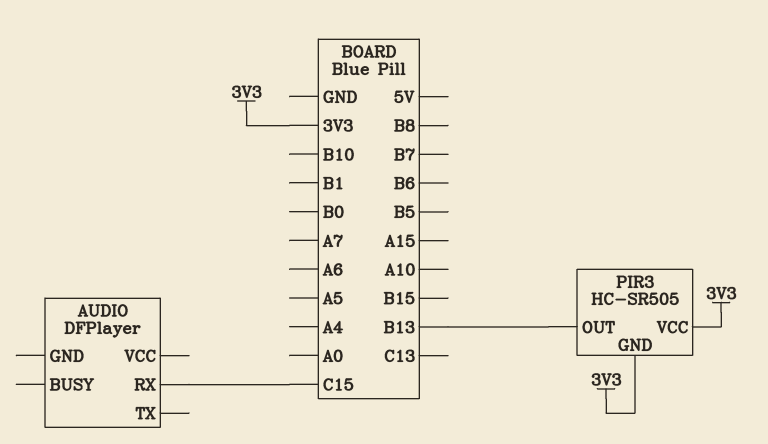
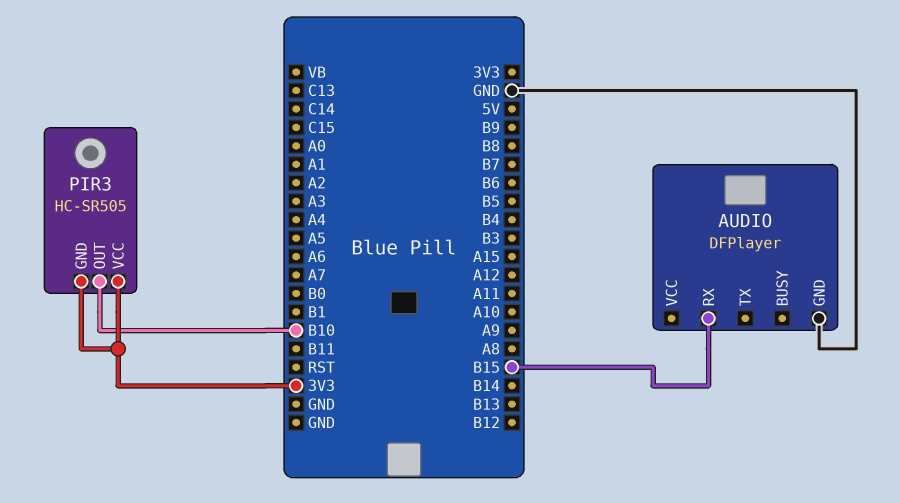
AUDIO pin GND: none -> GND
AUDIO pin RX: C15 -> B15
PIR3 pin OUT: B13 -> B10

